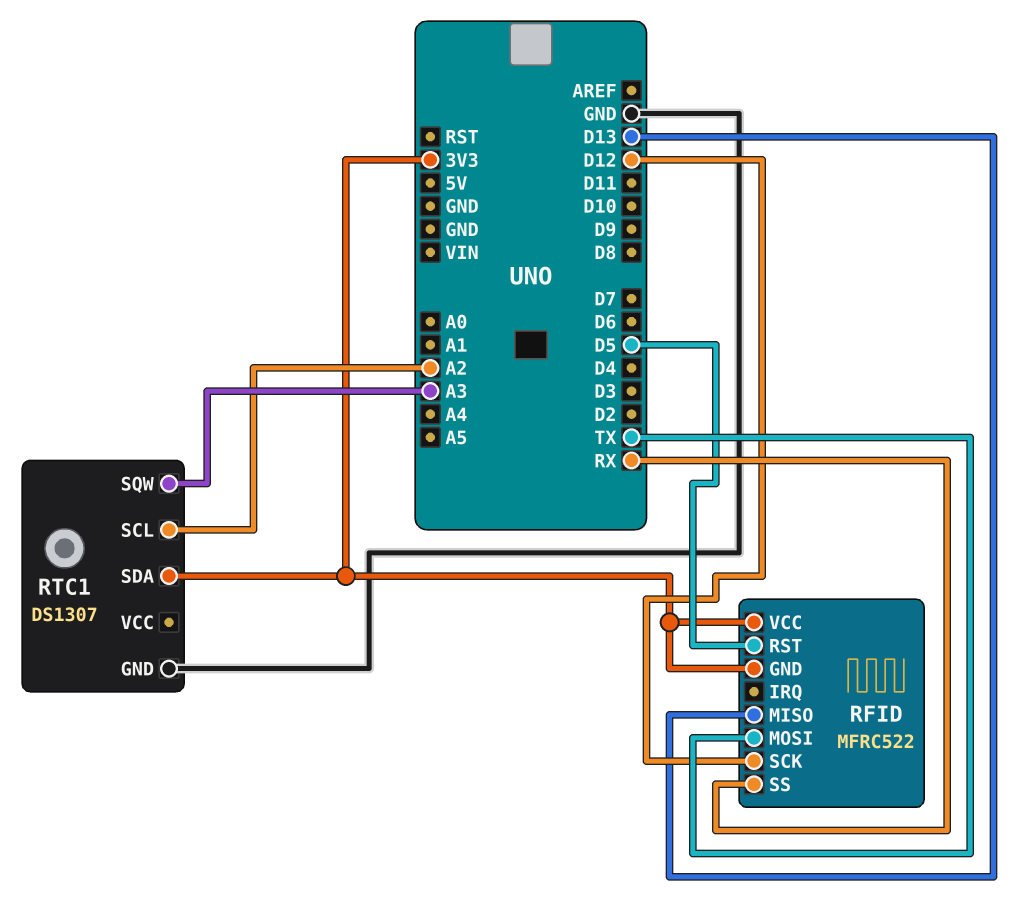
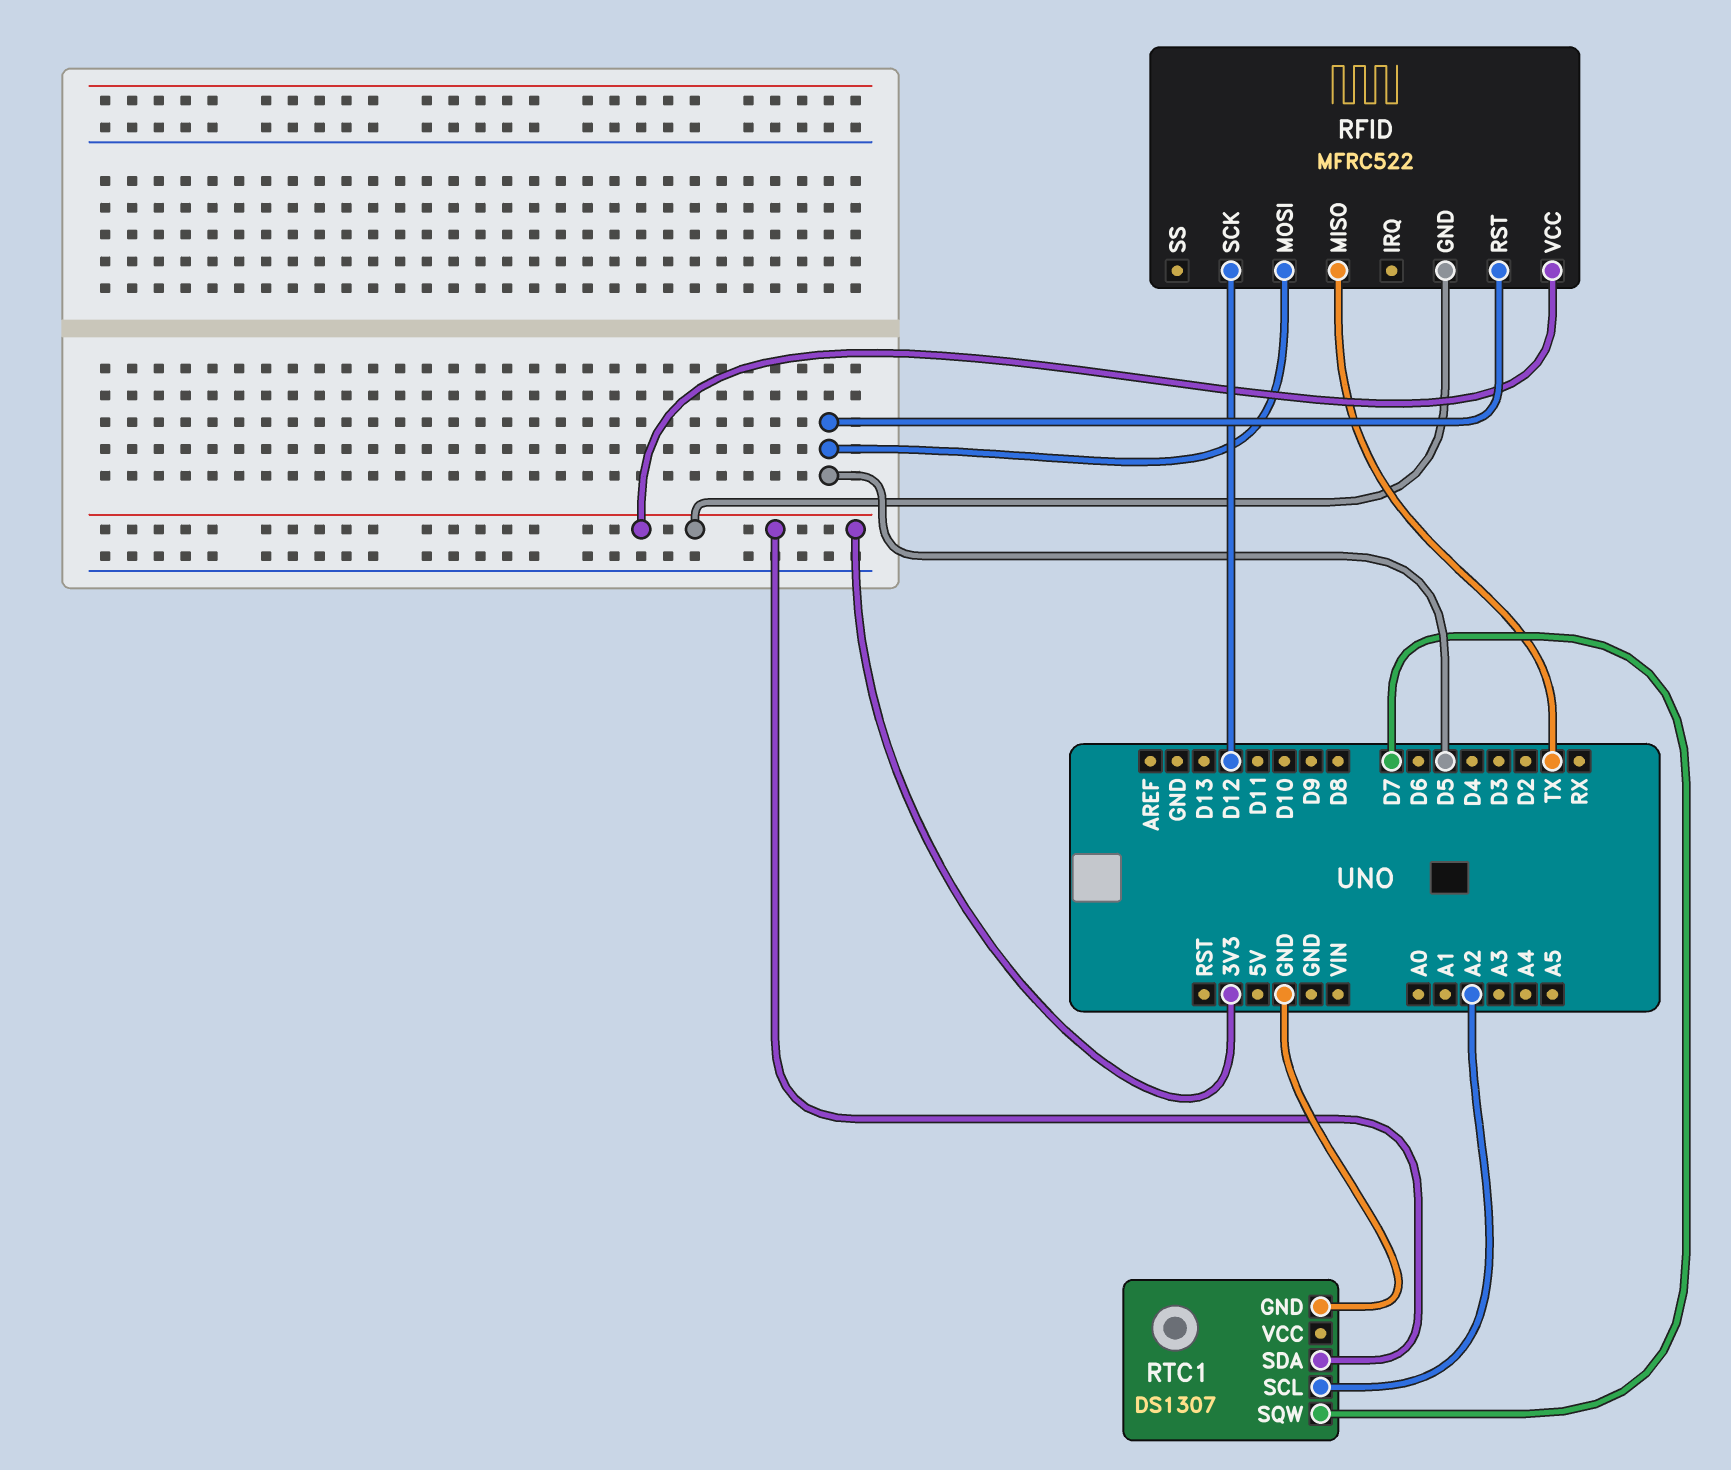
RFID pin MISO: D13 -> TX
RFID pin MOSI: TX -> D5
RFID pin SS: RX -> none
RTC1 pin SQW: A3 -> D7

